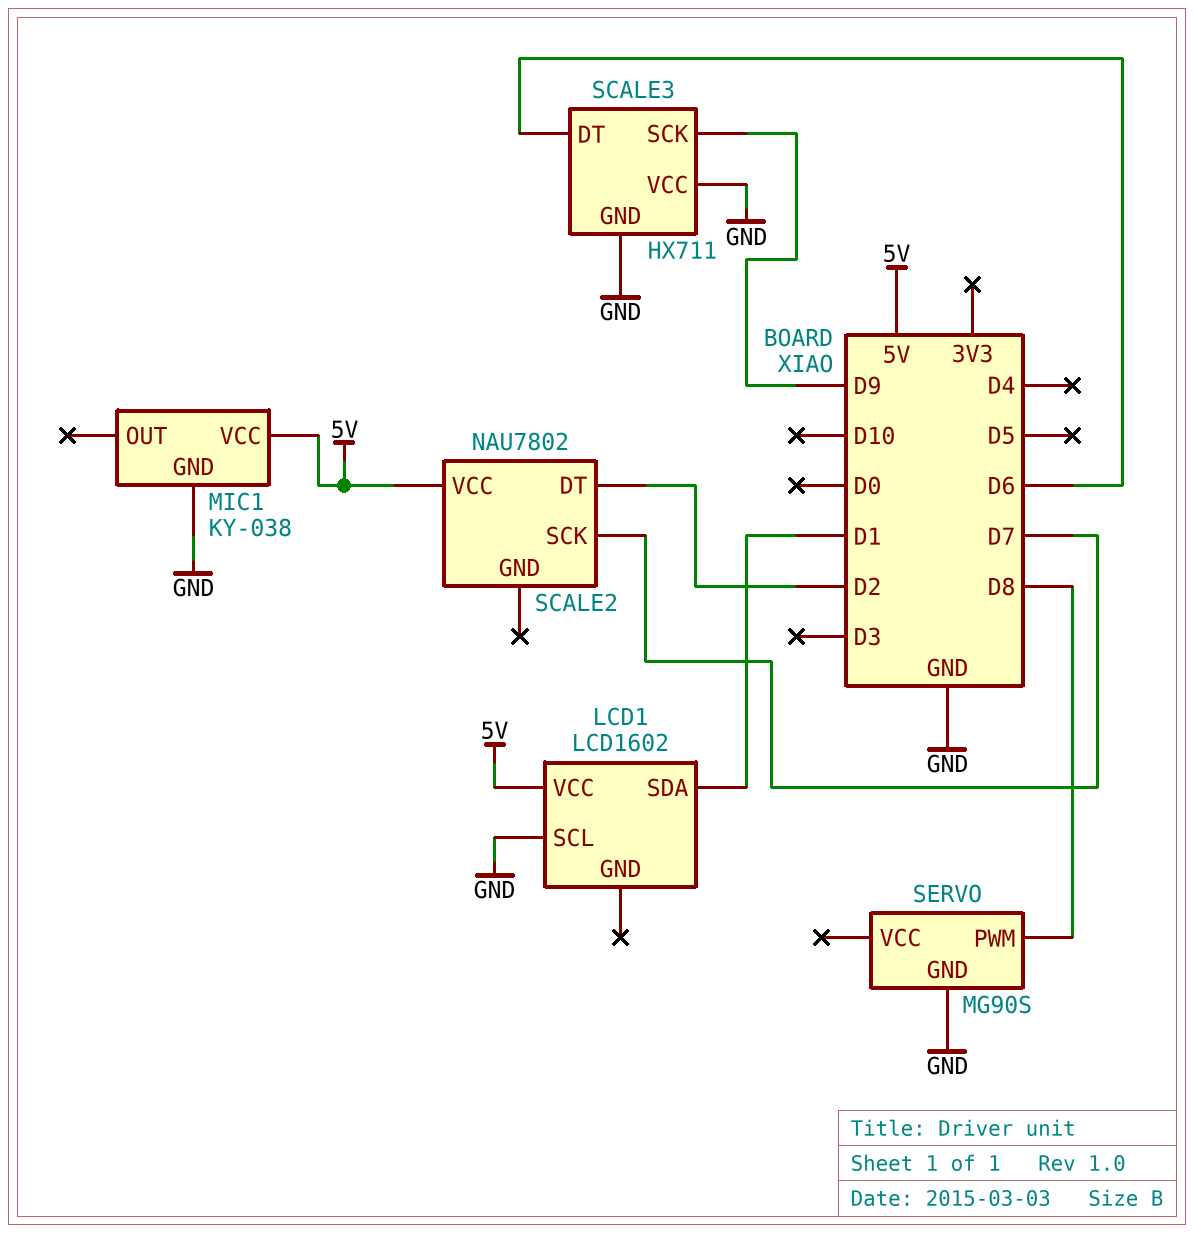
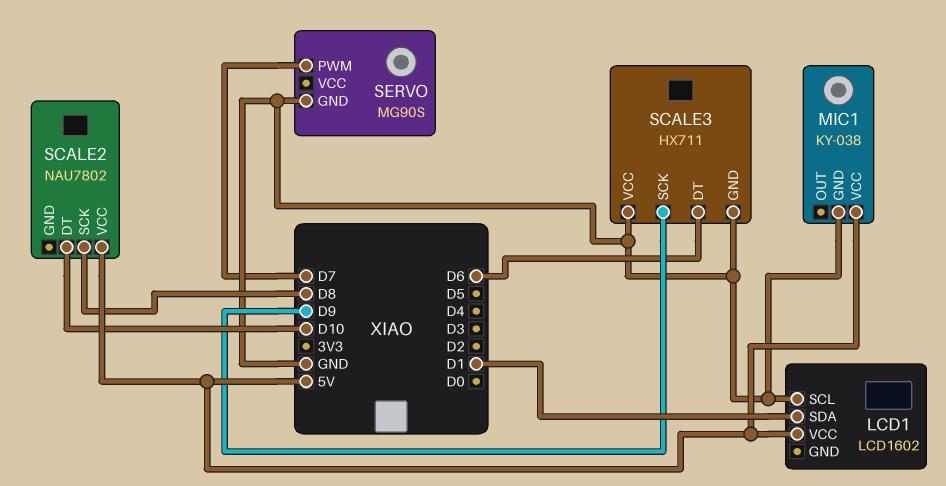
SCALE2 pin DT: D2 -> D10
SCALE2 pin SCK: D7 -> D8
SERVO pin PWM: D8 -> D7

